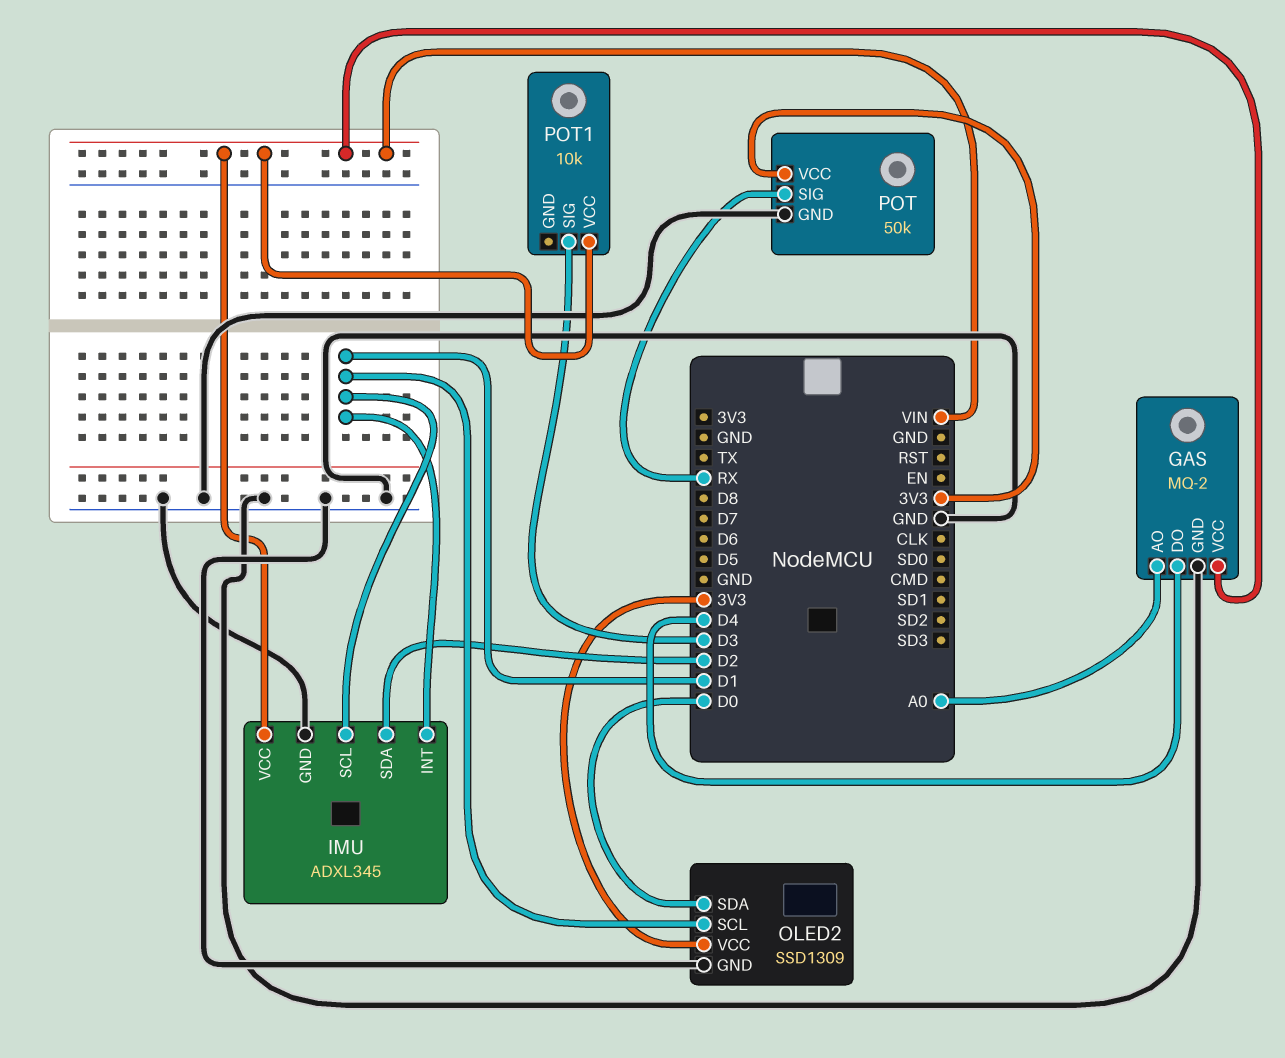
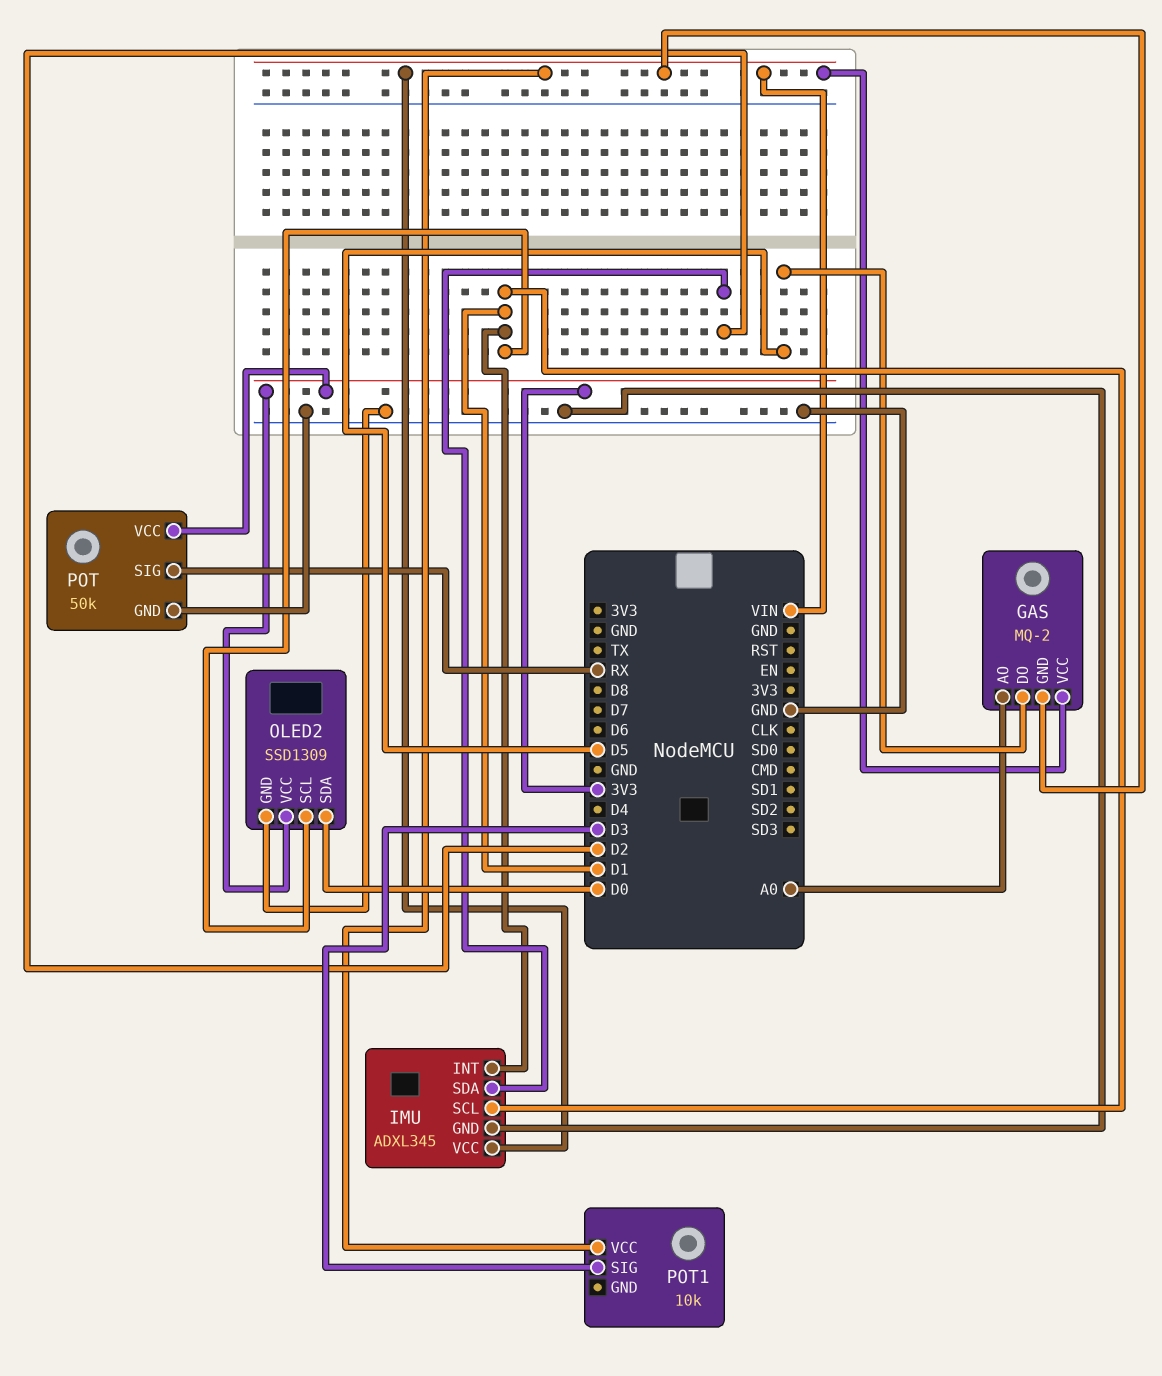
GAS pin DO: D4 -> D5
GAS pin GND: GND -> VIN

